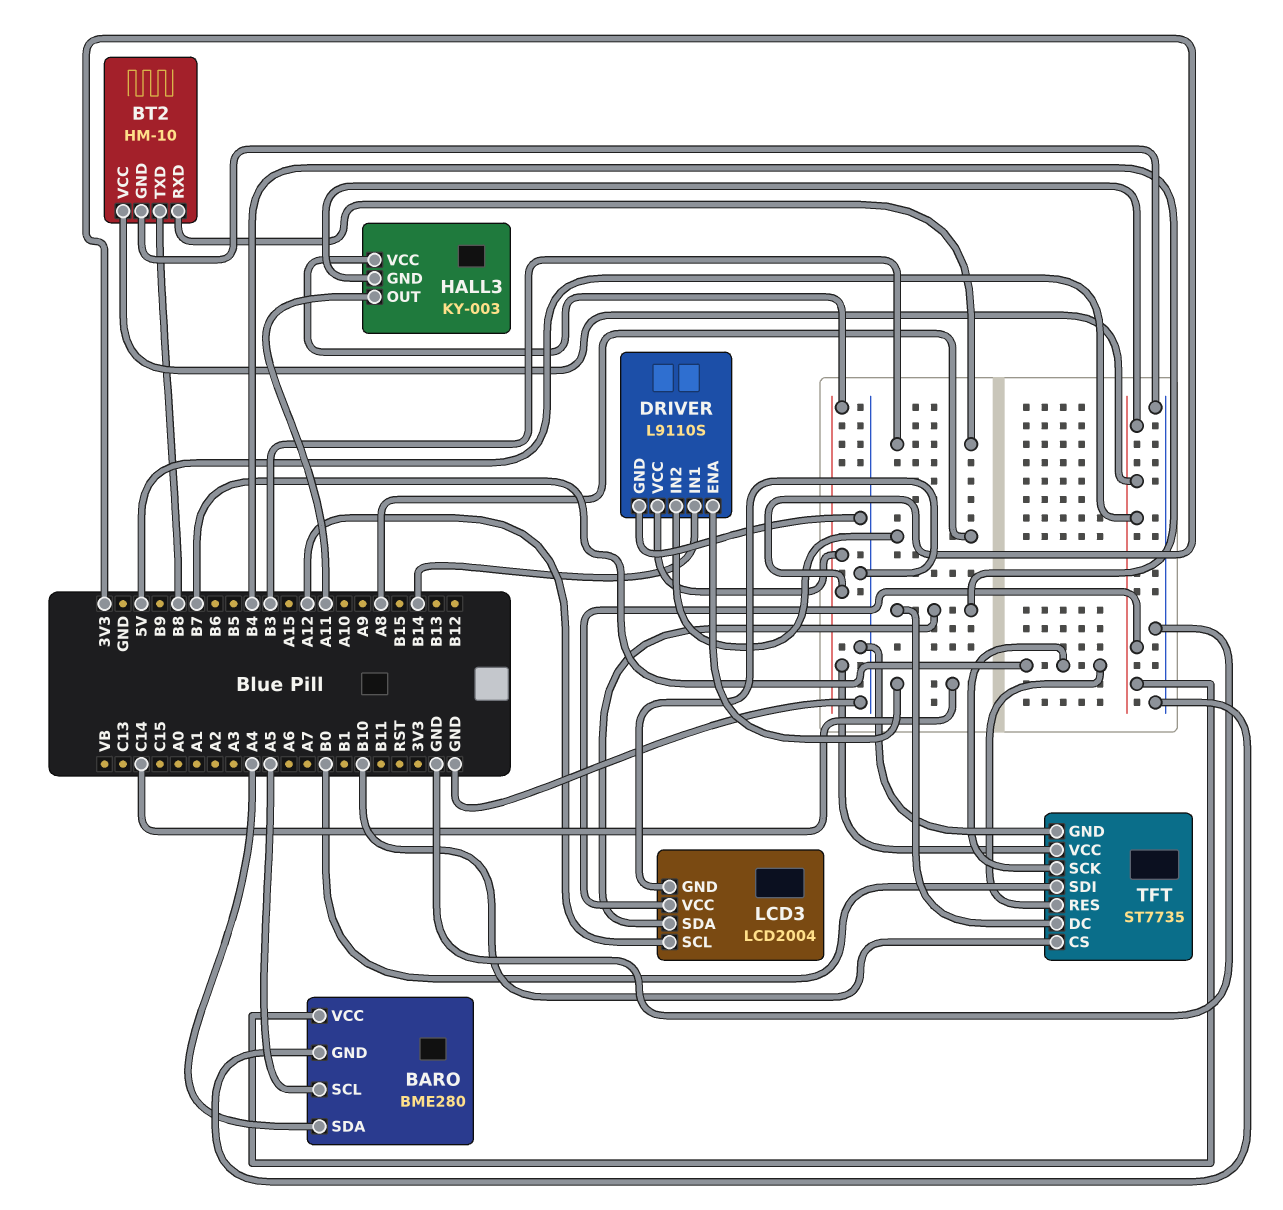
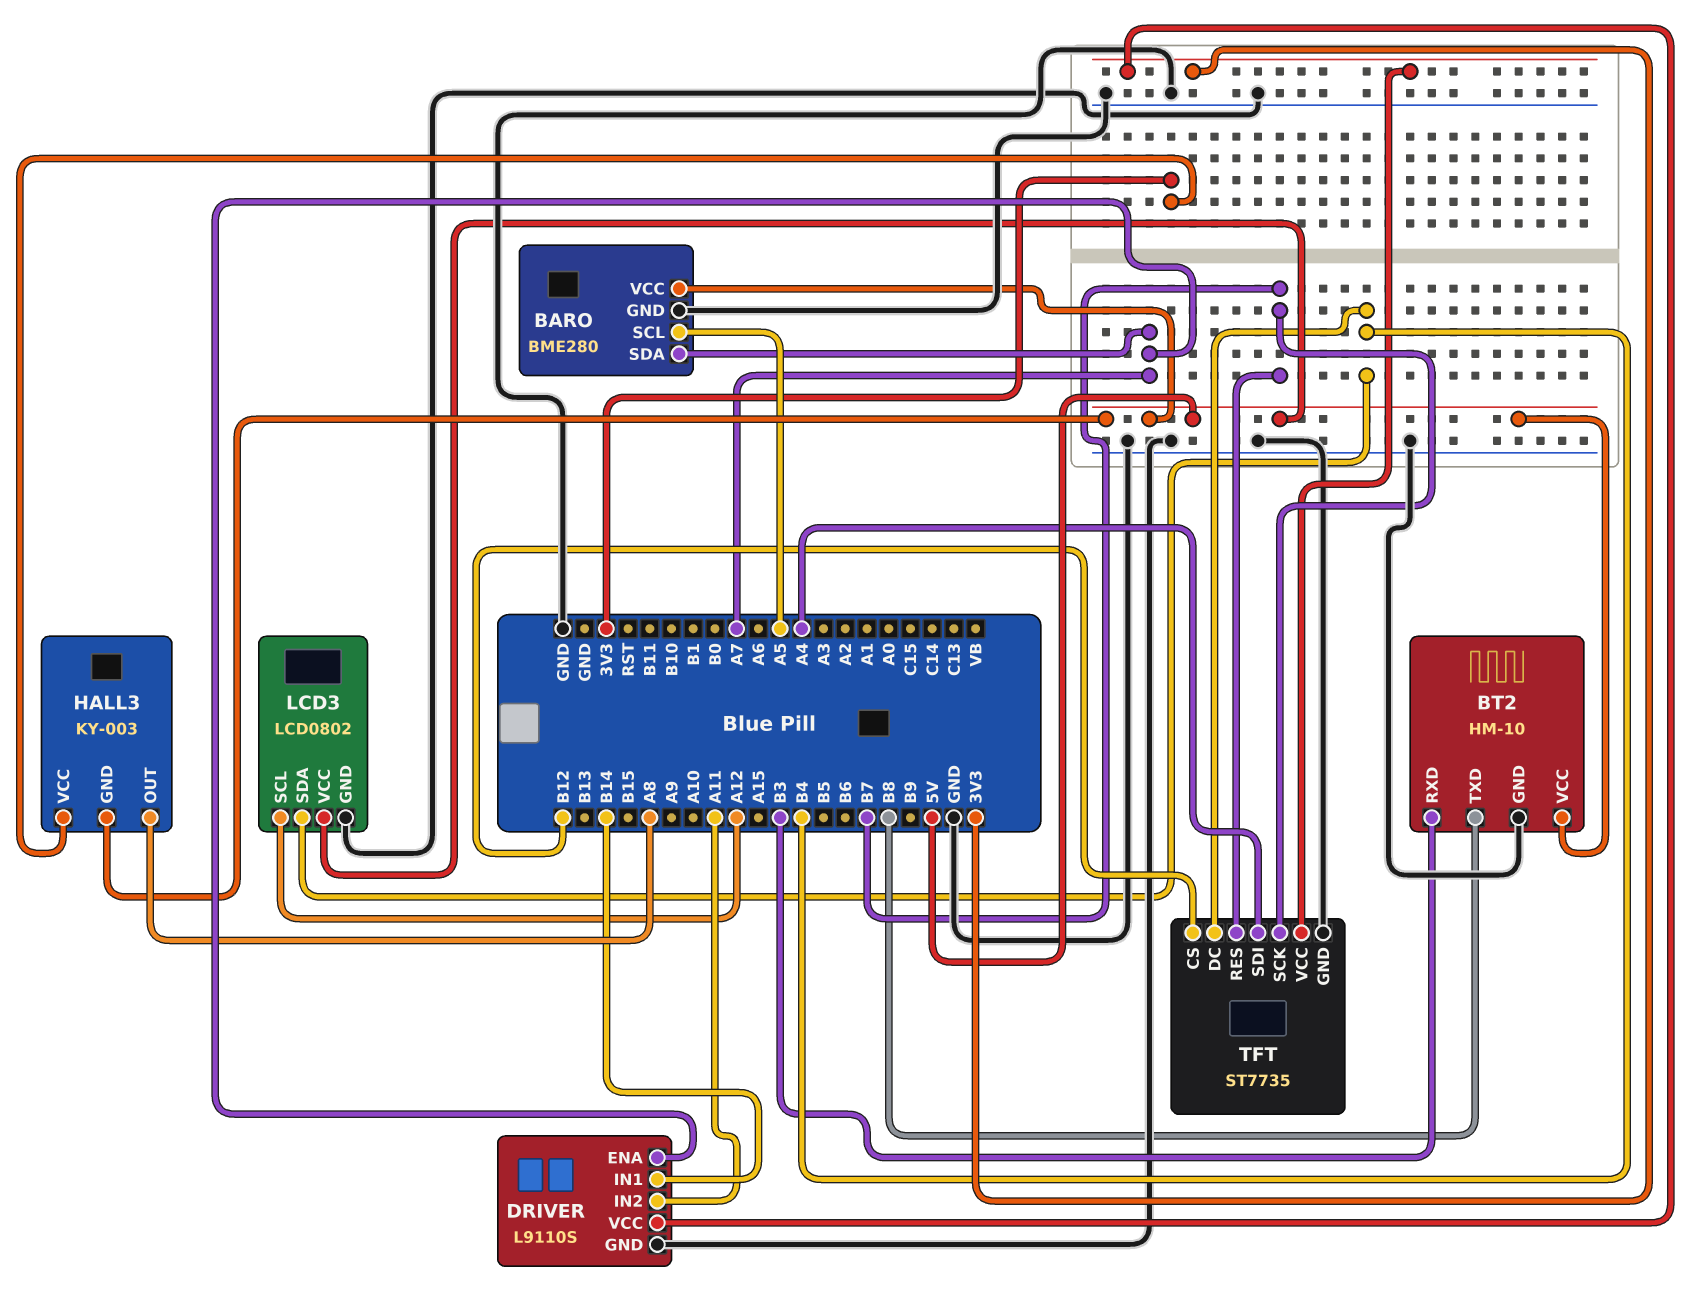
BARO pin SDA: A4 -> A7
DRIVER pin ENA: C14 -> A7
DRIVER pin IN2: A8 -> A11
HALL3 pin OUT: A11 -> A8
LCD3: LCD2004 -> LCD0802
TFT pin CS: B10 -> B12
TFT pin SDI: B0 -> A4

